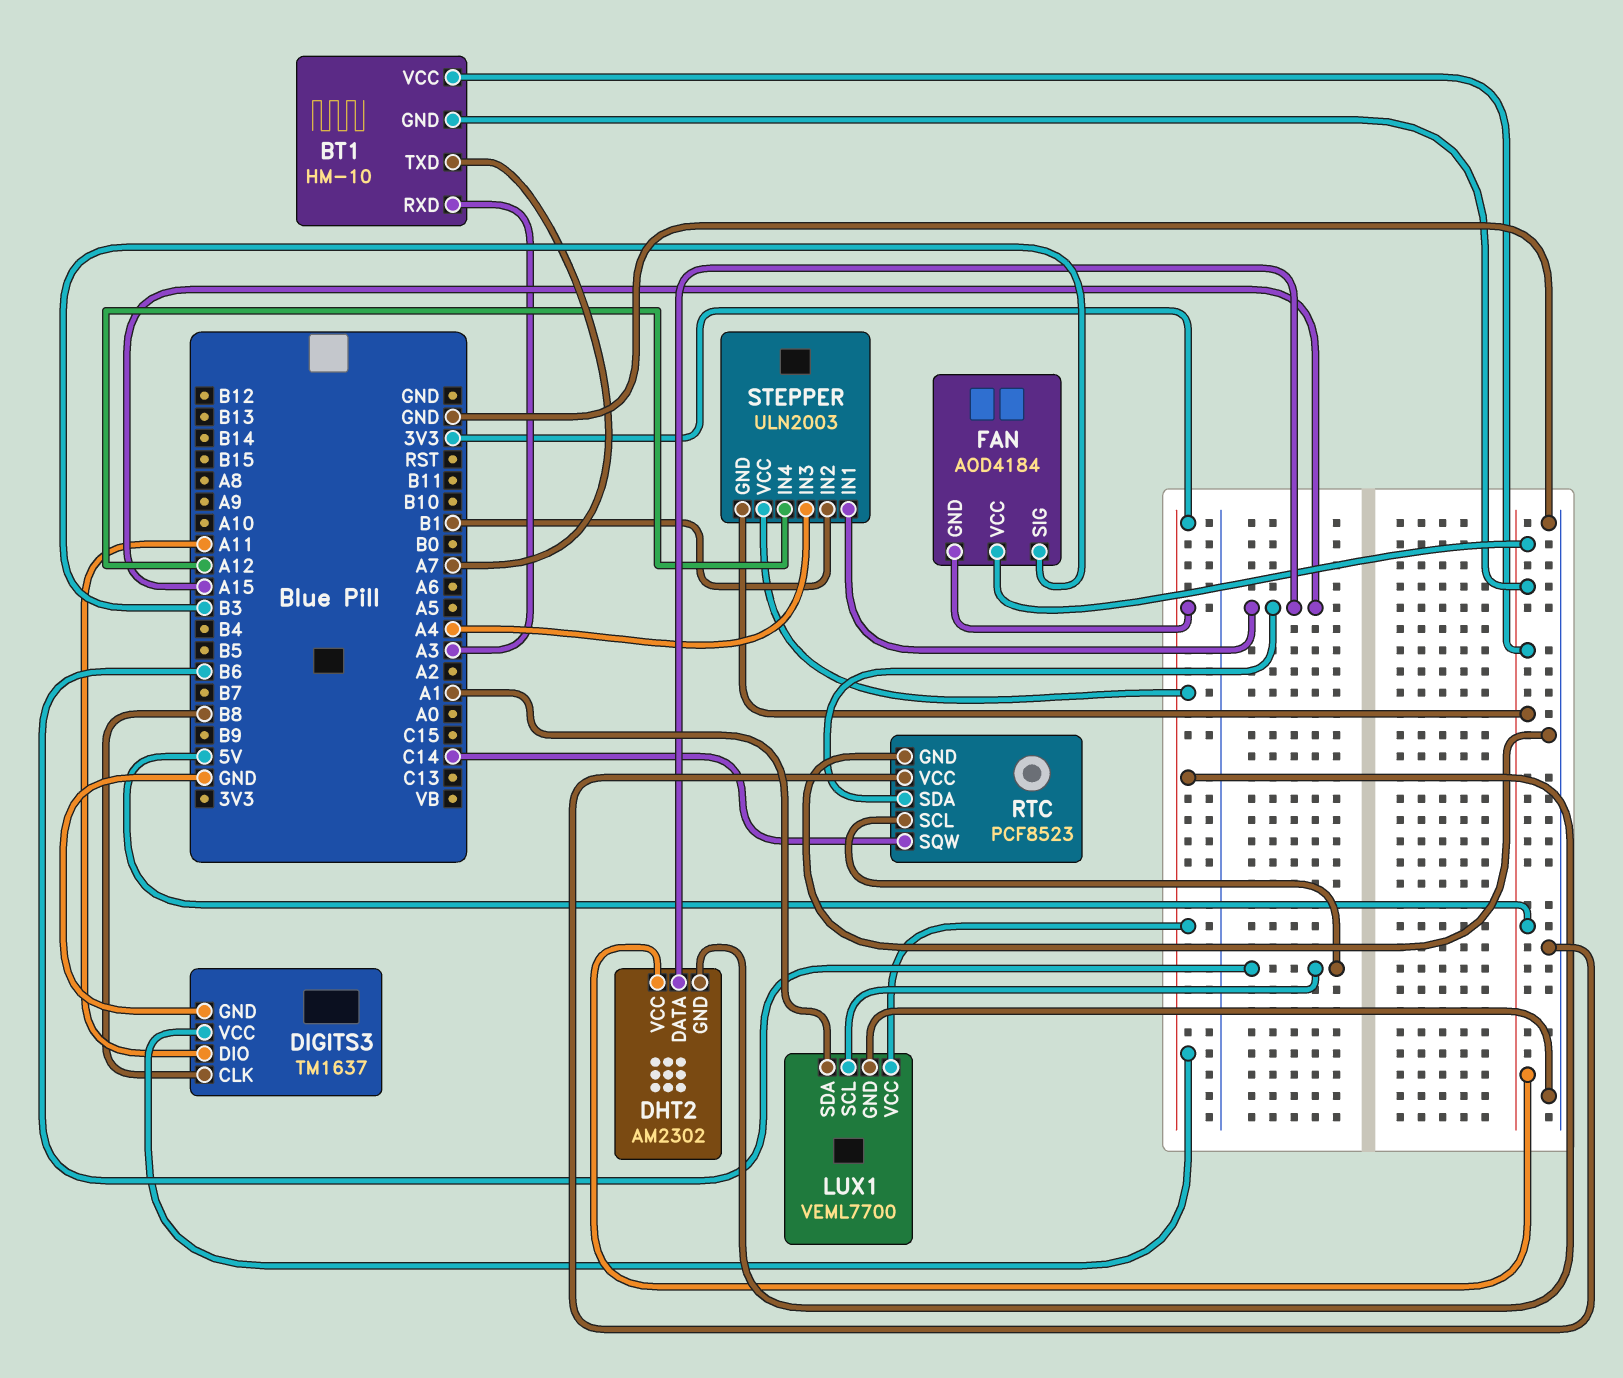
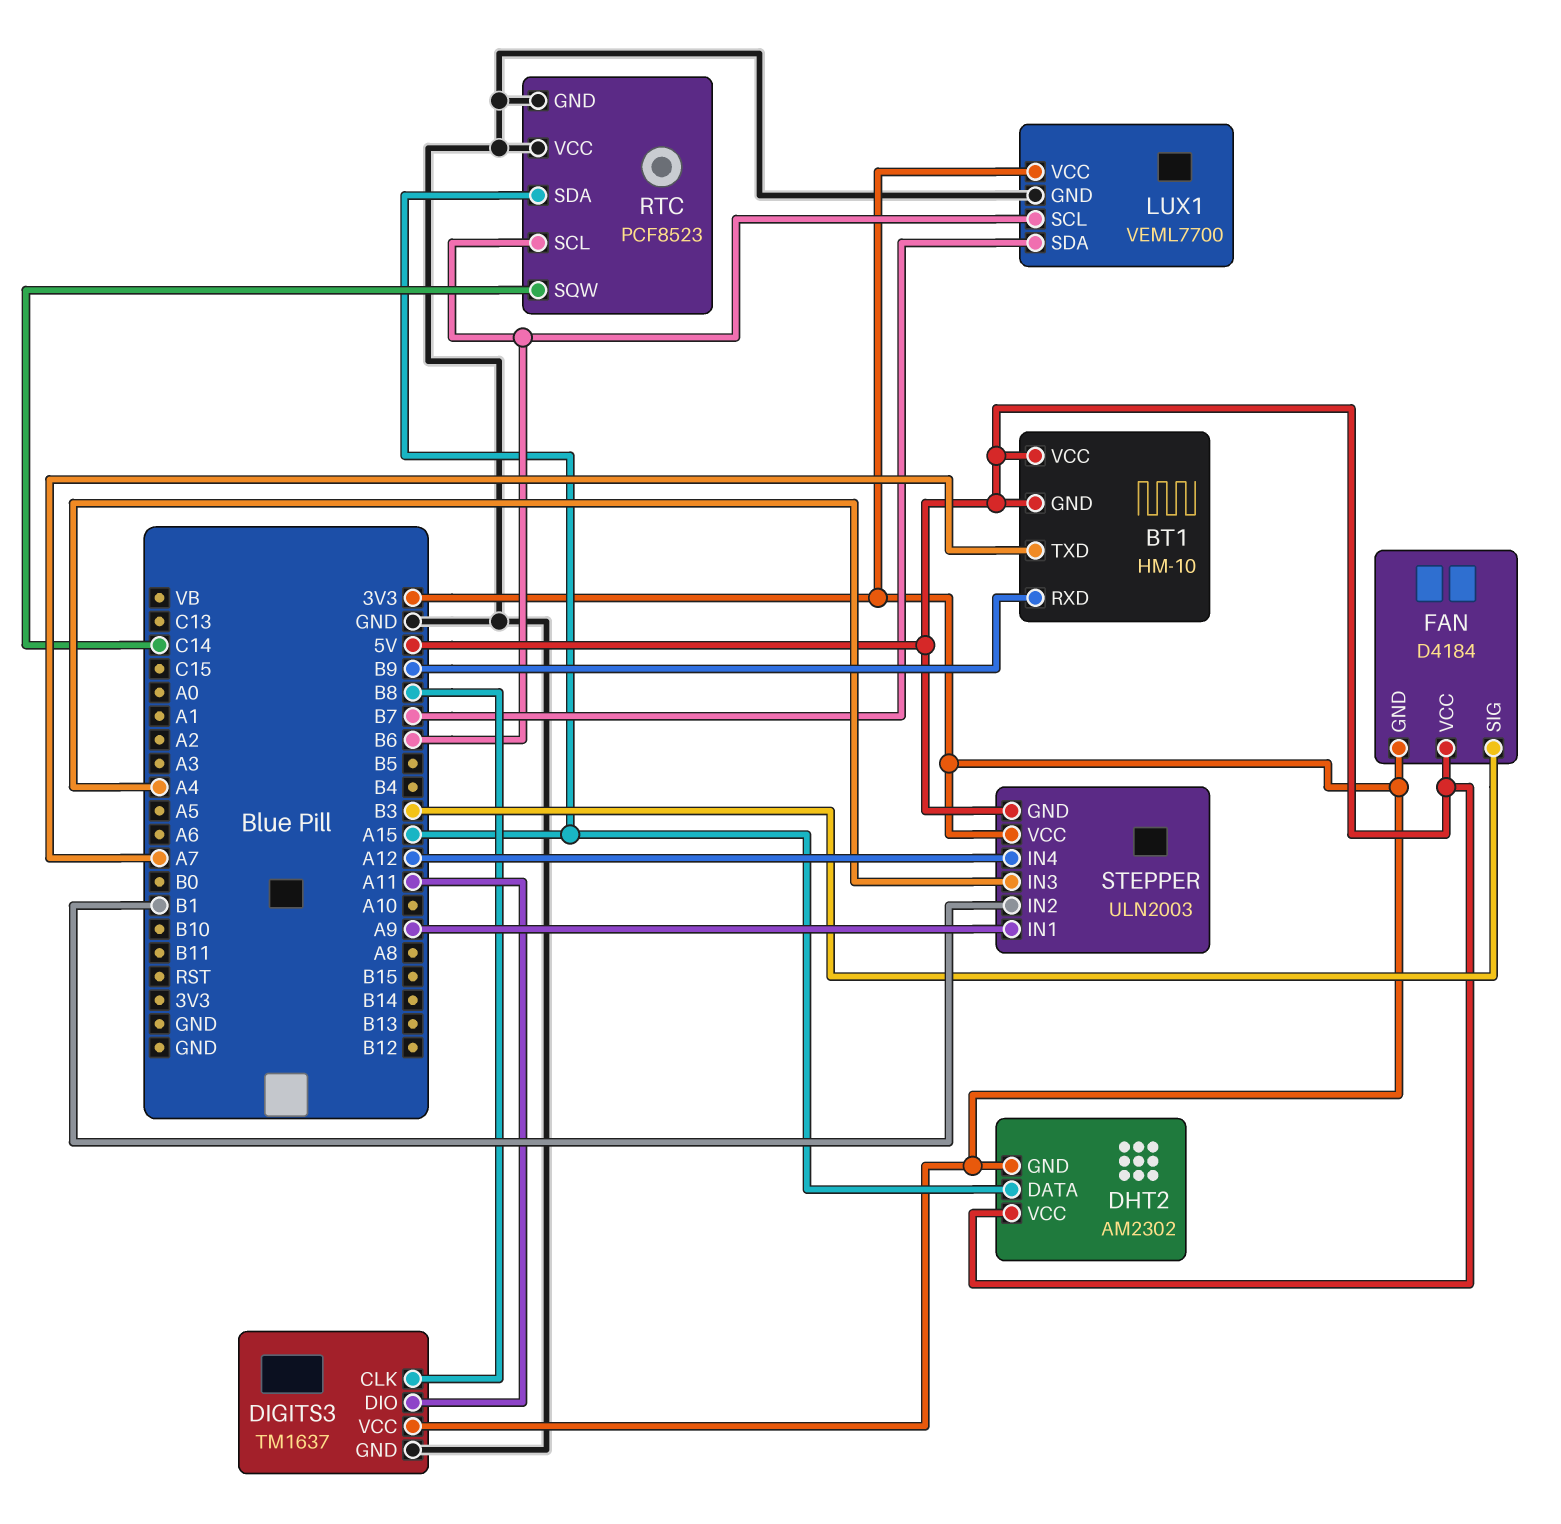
BT1 pin RXD: A3 -> B9
FAN: AOD4184 -> D4184
LUX1 pin SDA: A1 -> B7
STEPPER pin IN1: A15 -> A9

